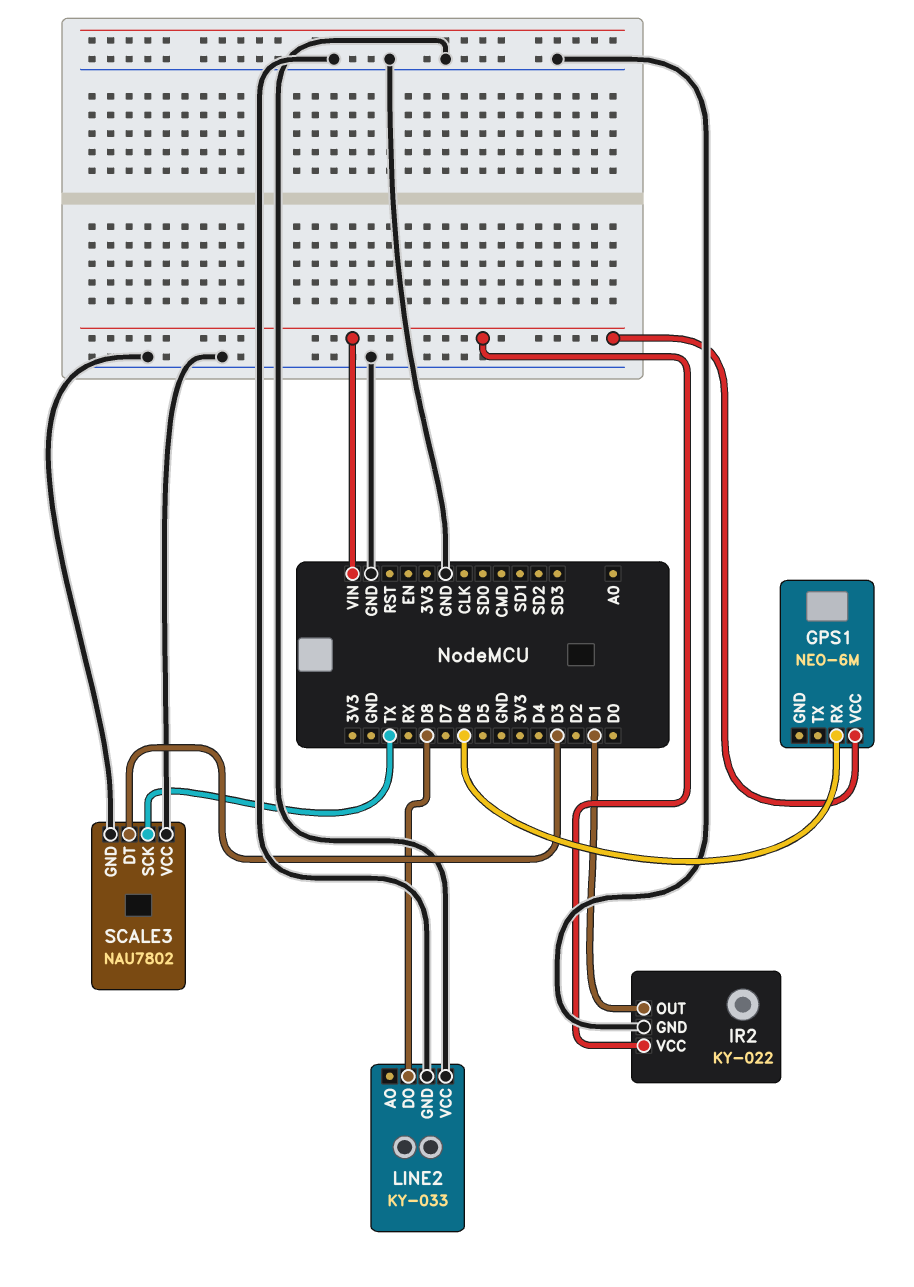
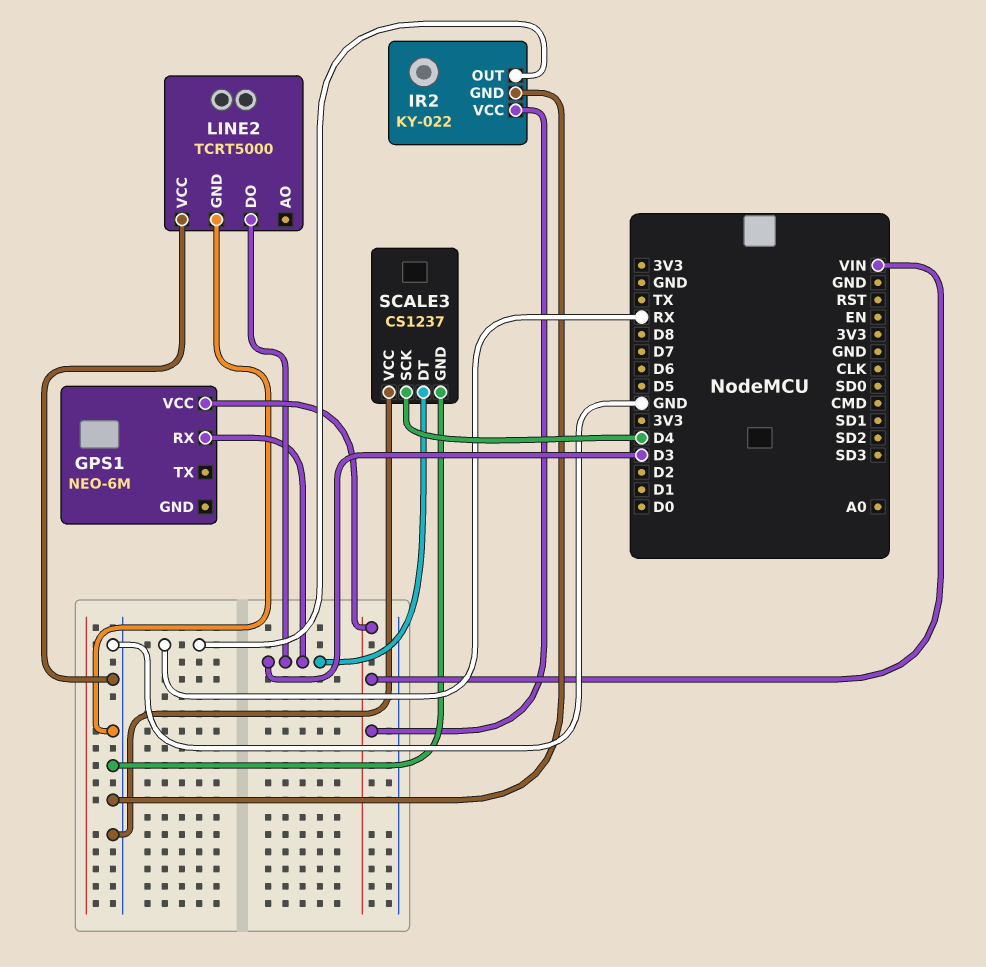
GPS1 pin RX: D6 -> D3
IR2 pin OUT: D1 -> RX
LINE2: KY-033 -> TCRT5000
LINE2 pin DO: D8 -> D3
SCALE3: NAU7802 -> CS1237
SCALE3 pin SCK: TX -> D4

